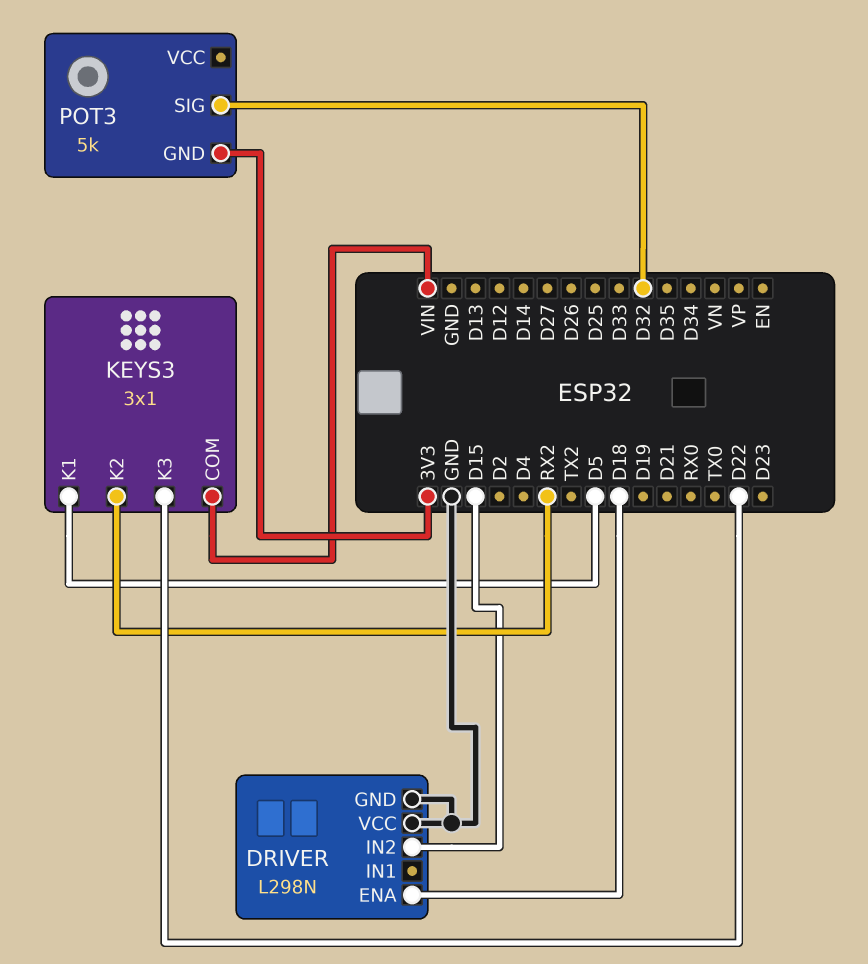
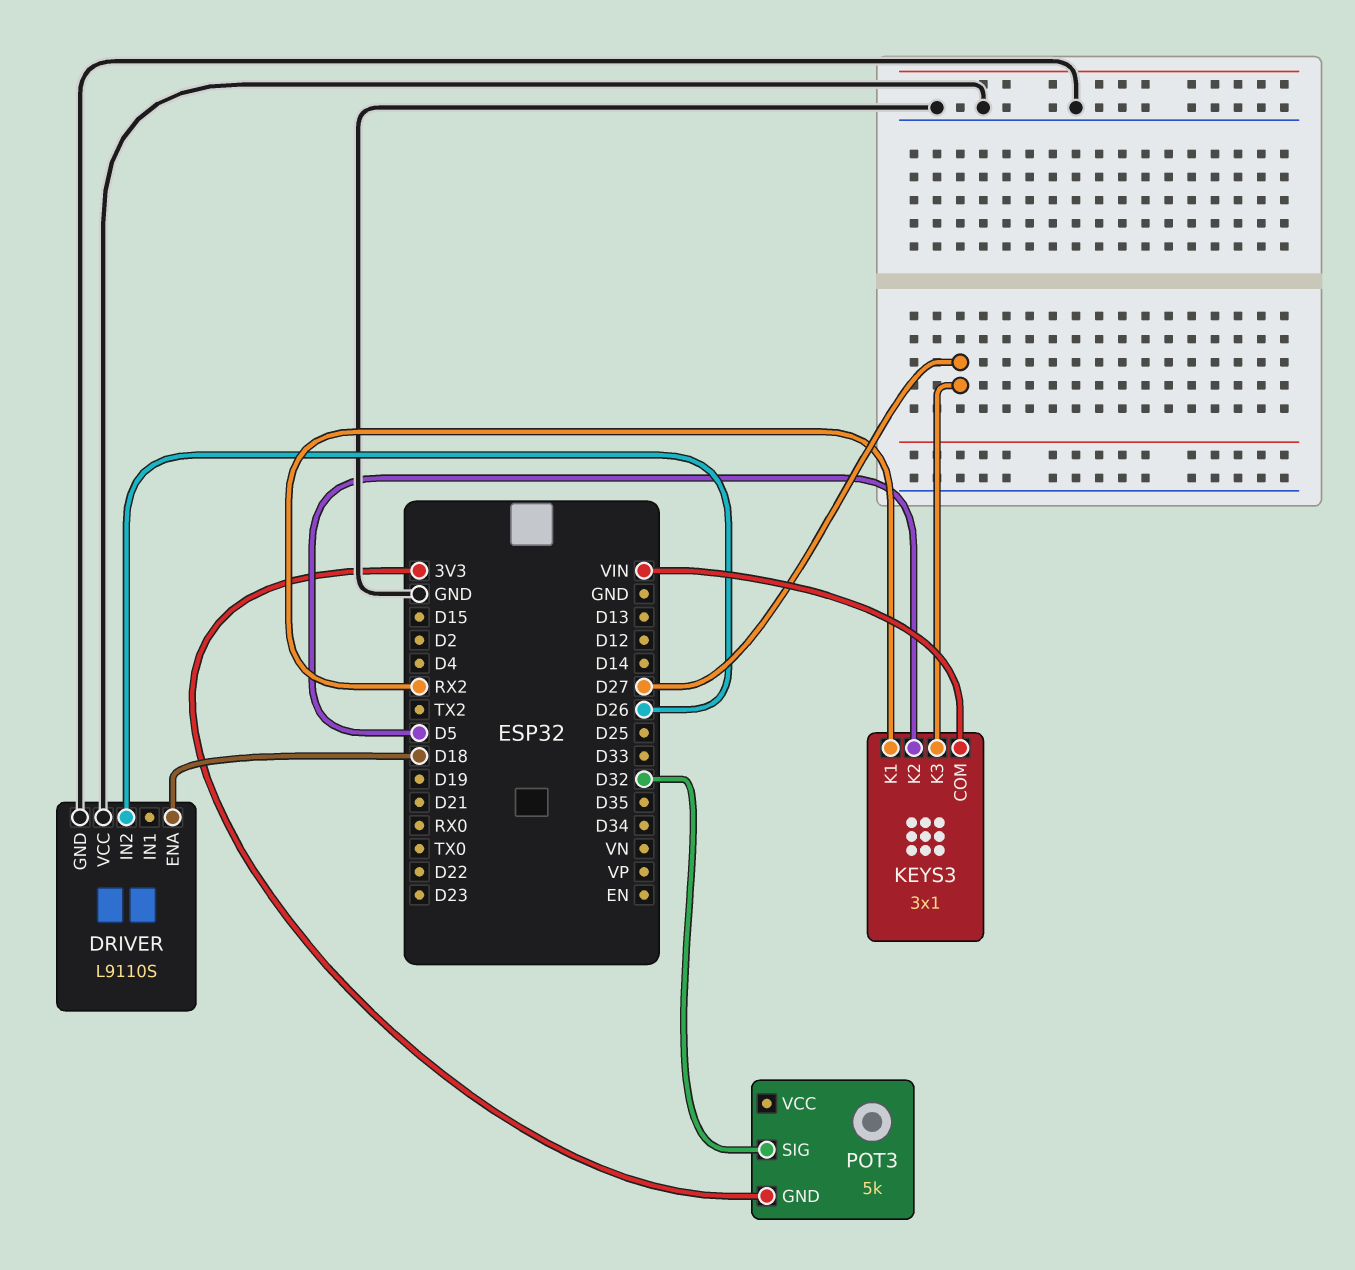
DRIVER: L298N -> L9110S
DRIVER pin IN2: D15 -> D26
KEYS3 pin K1: D5 -> RX2
KEYS3 pin K2: RX2 -> D5
KEYS3 pin K3: D22 -> D27

